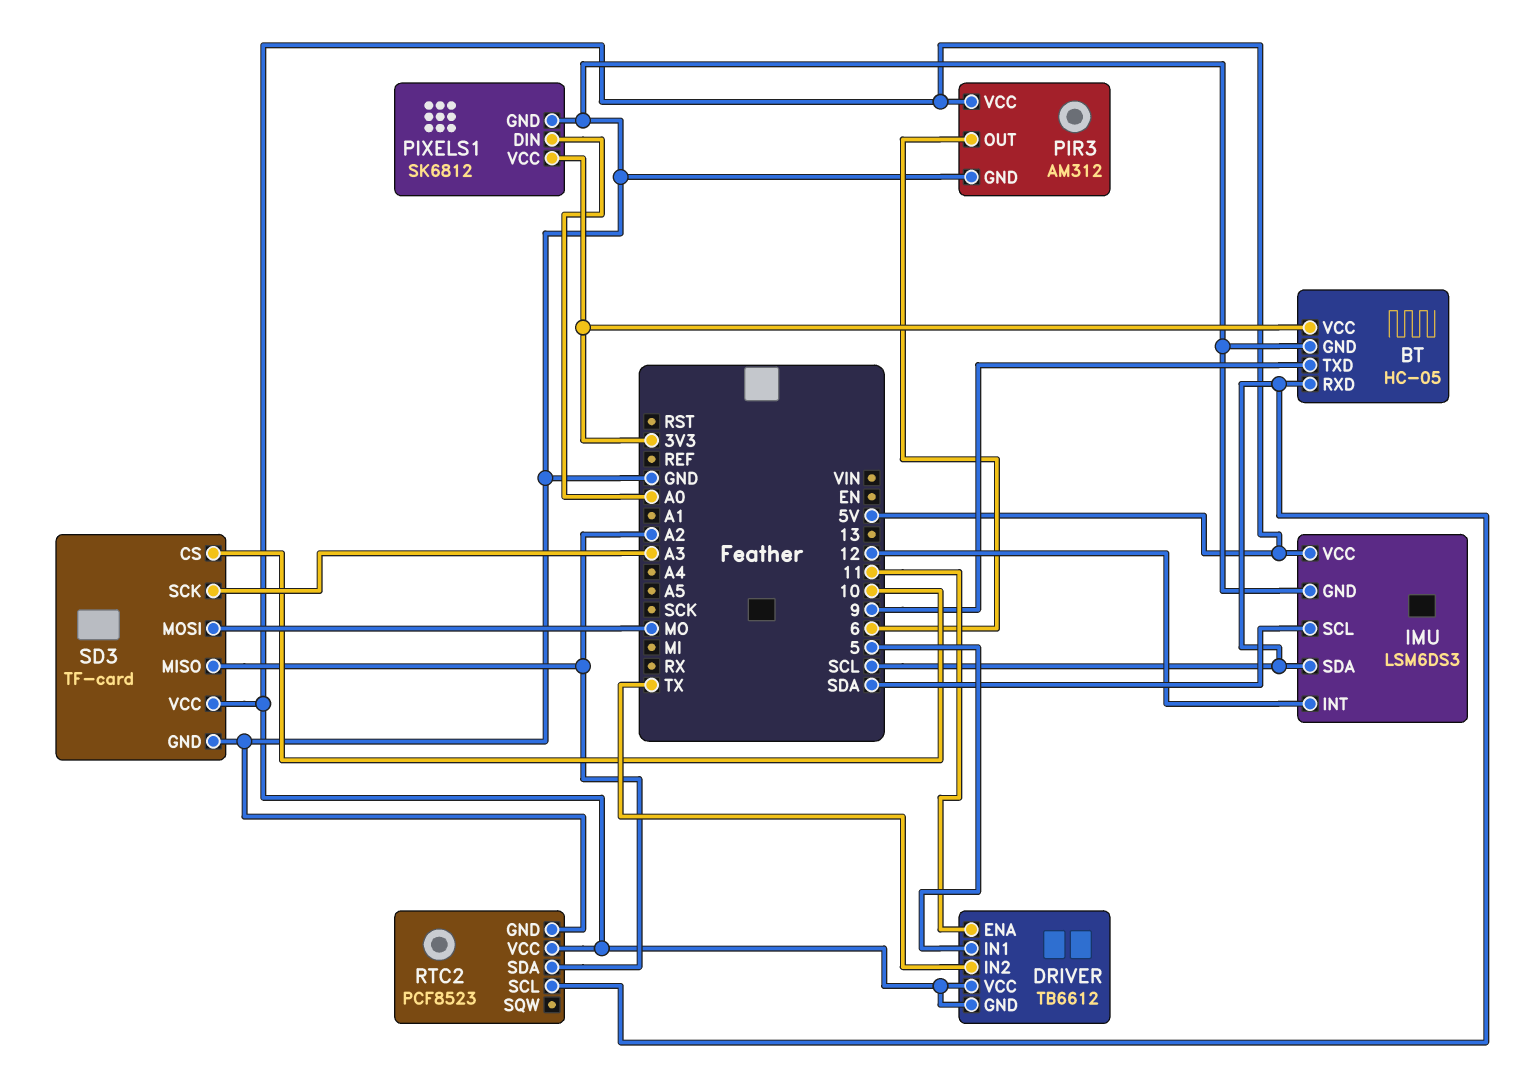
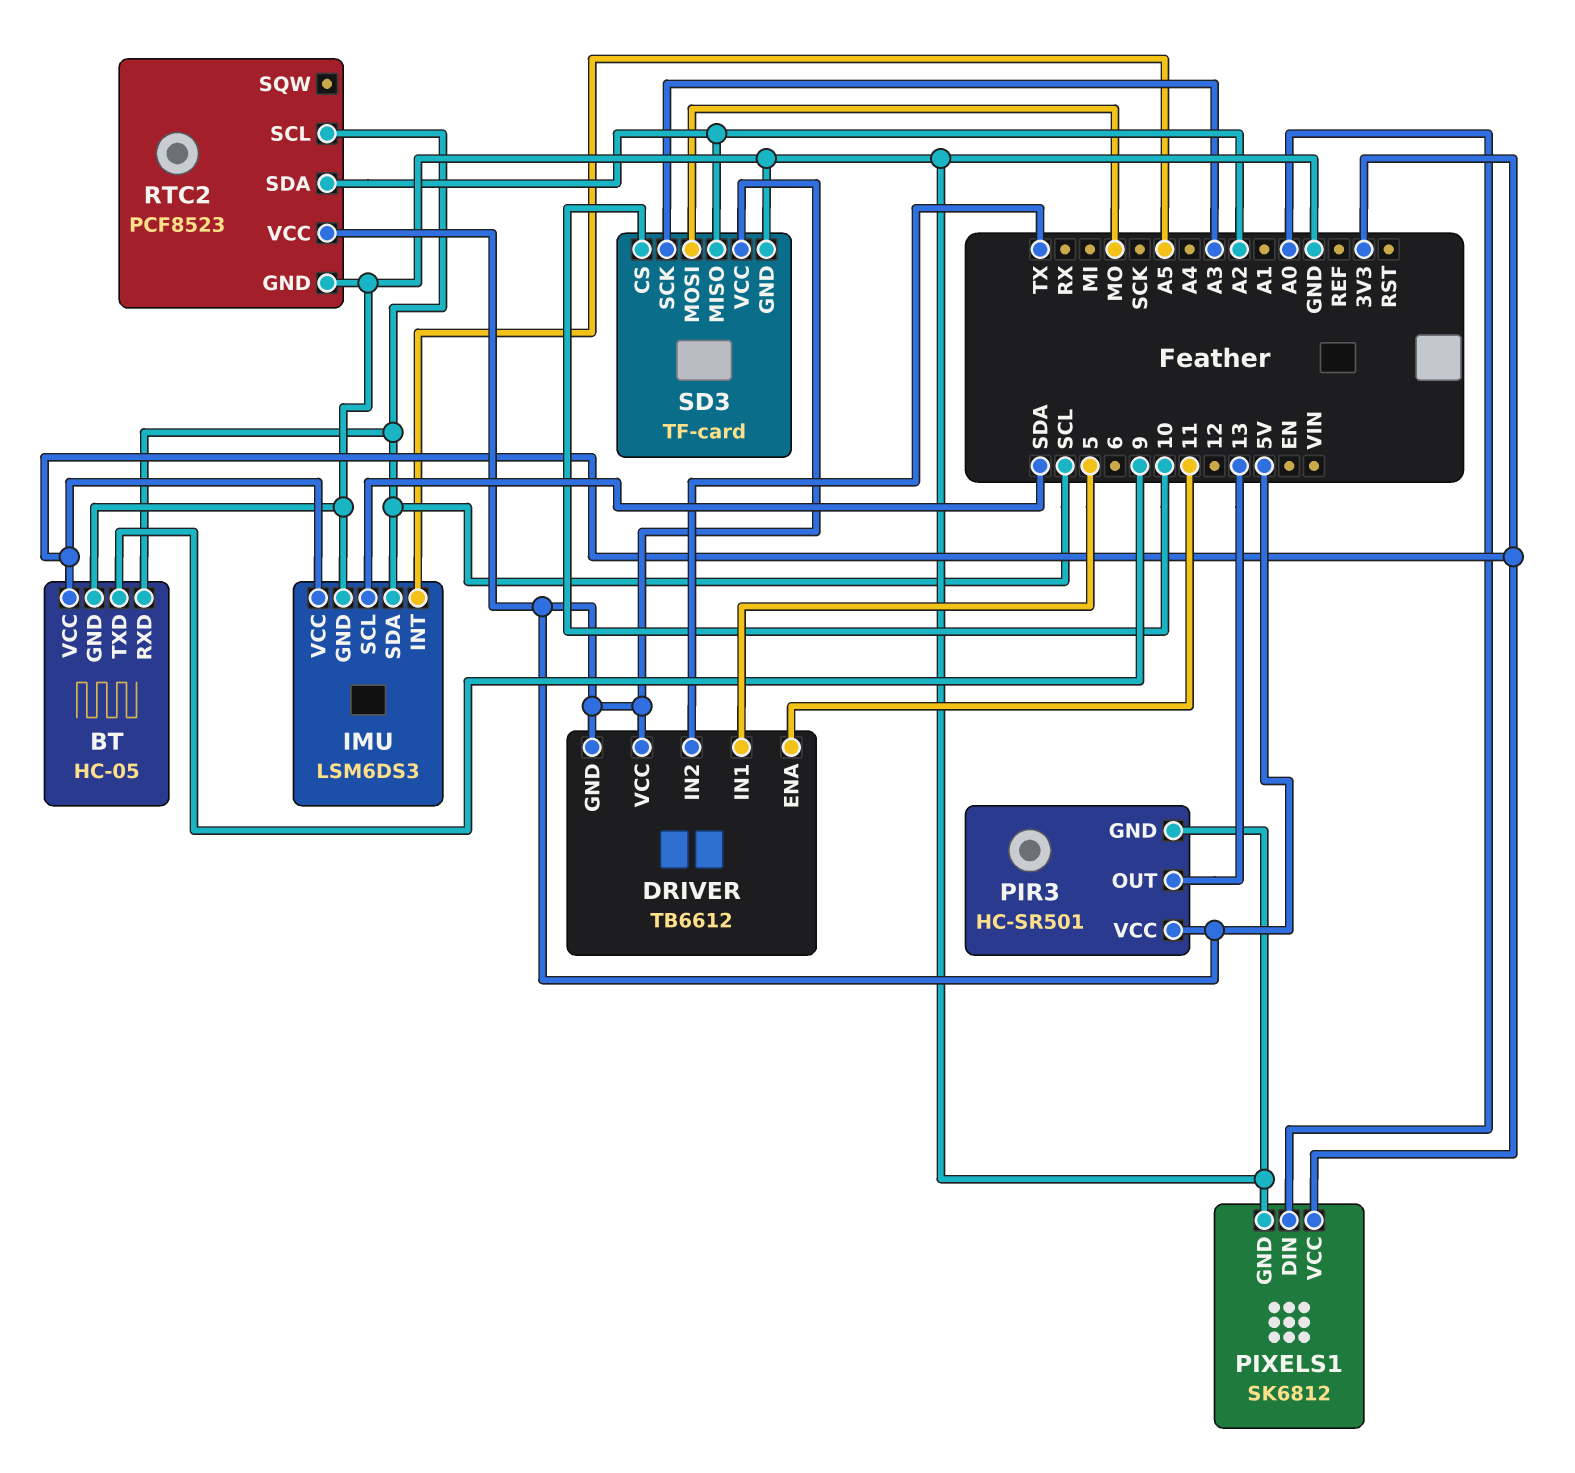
IMU pin INT: 12 -> A5
IMU pin VCC: 5V -> 3V3
PIR3: AM312 -> HC-SR501
PIR3 pin OUT: 6 -> 13

